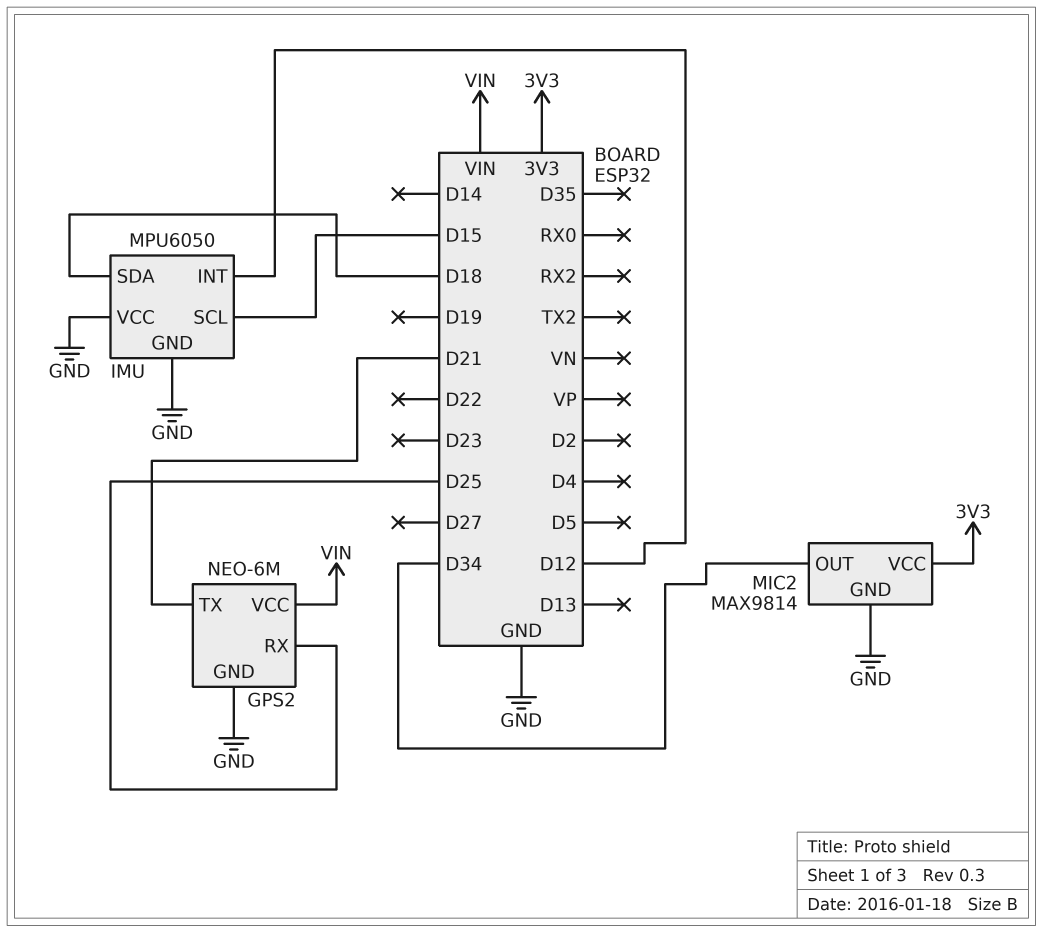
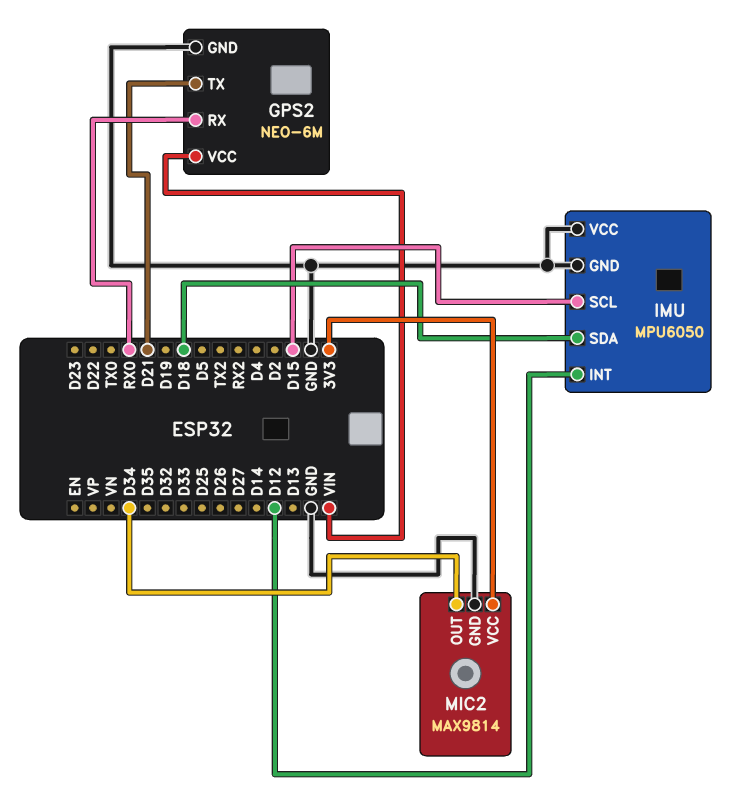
GPS2 pin RX: D25 -> RX0

